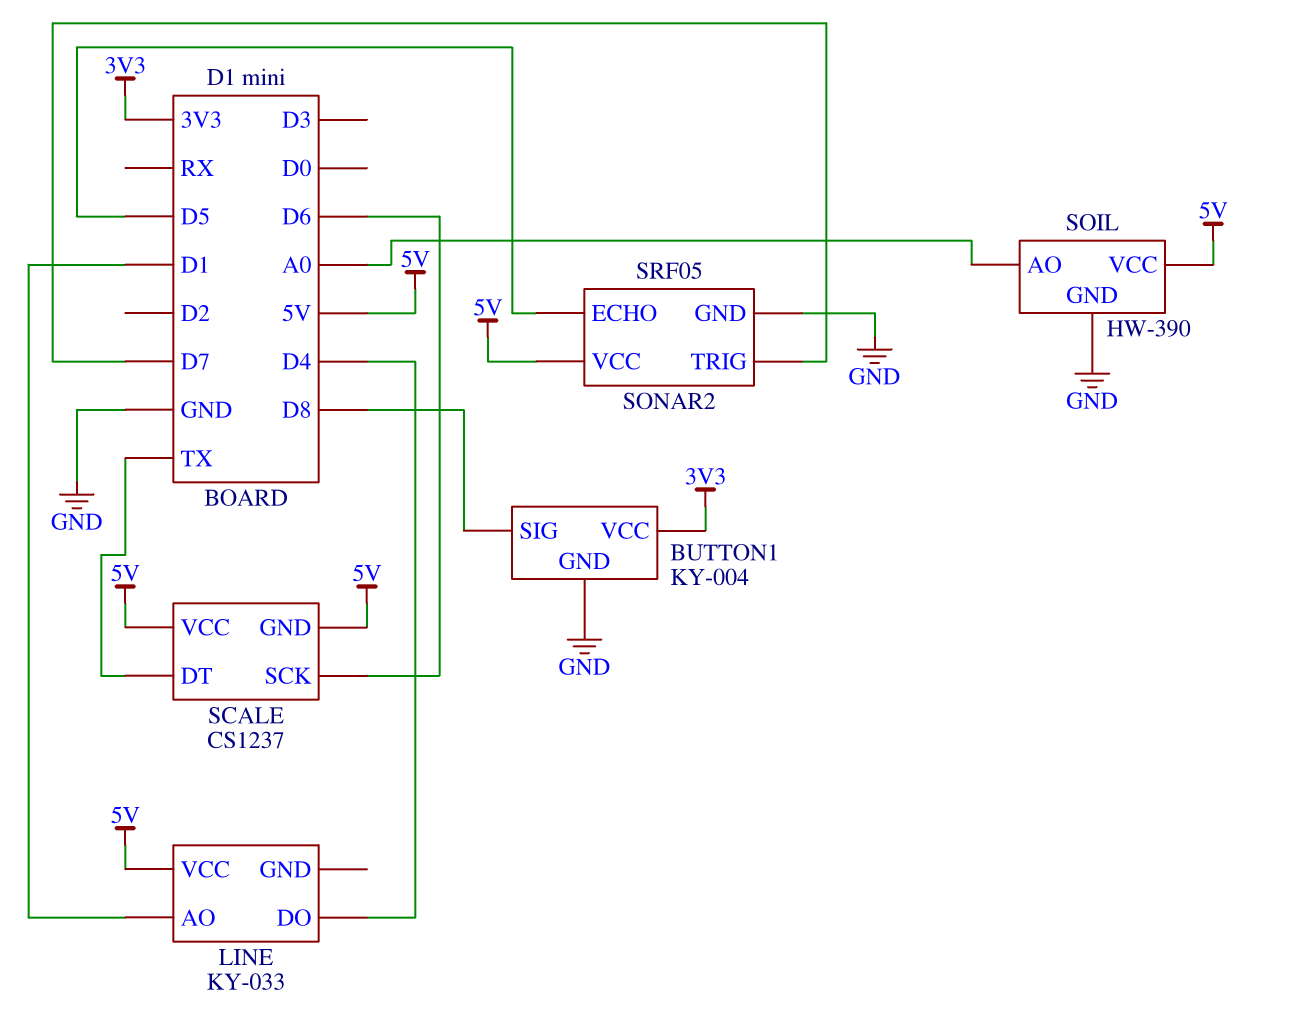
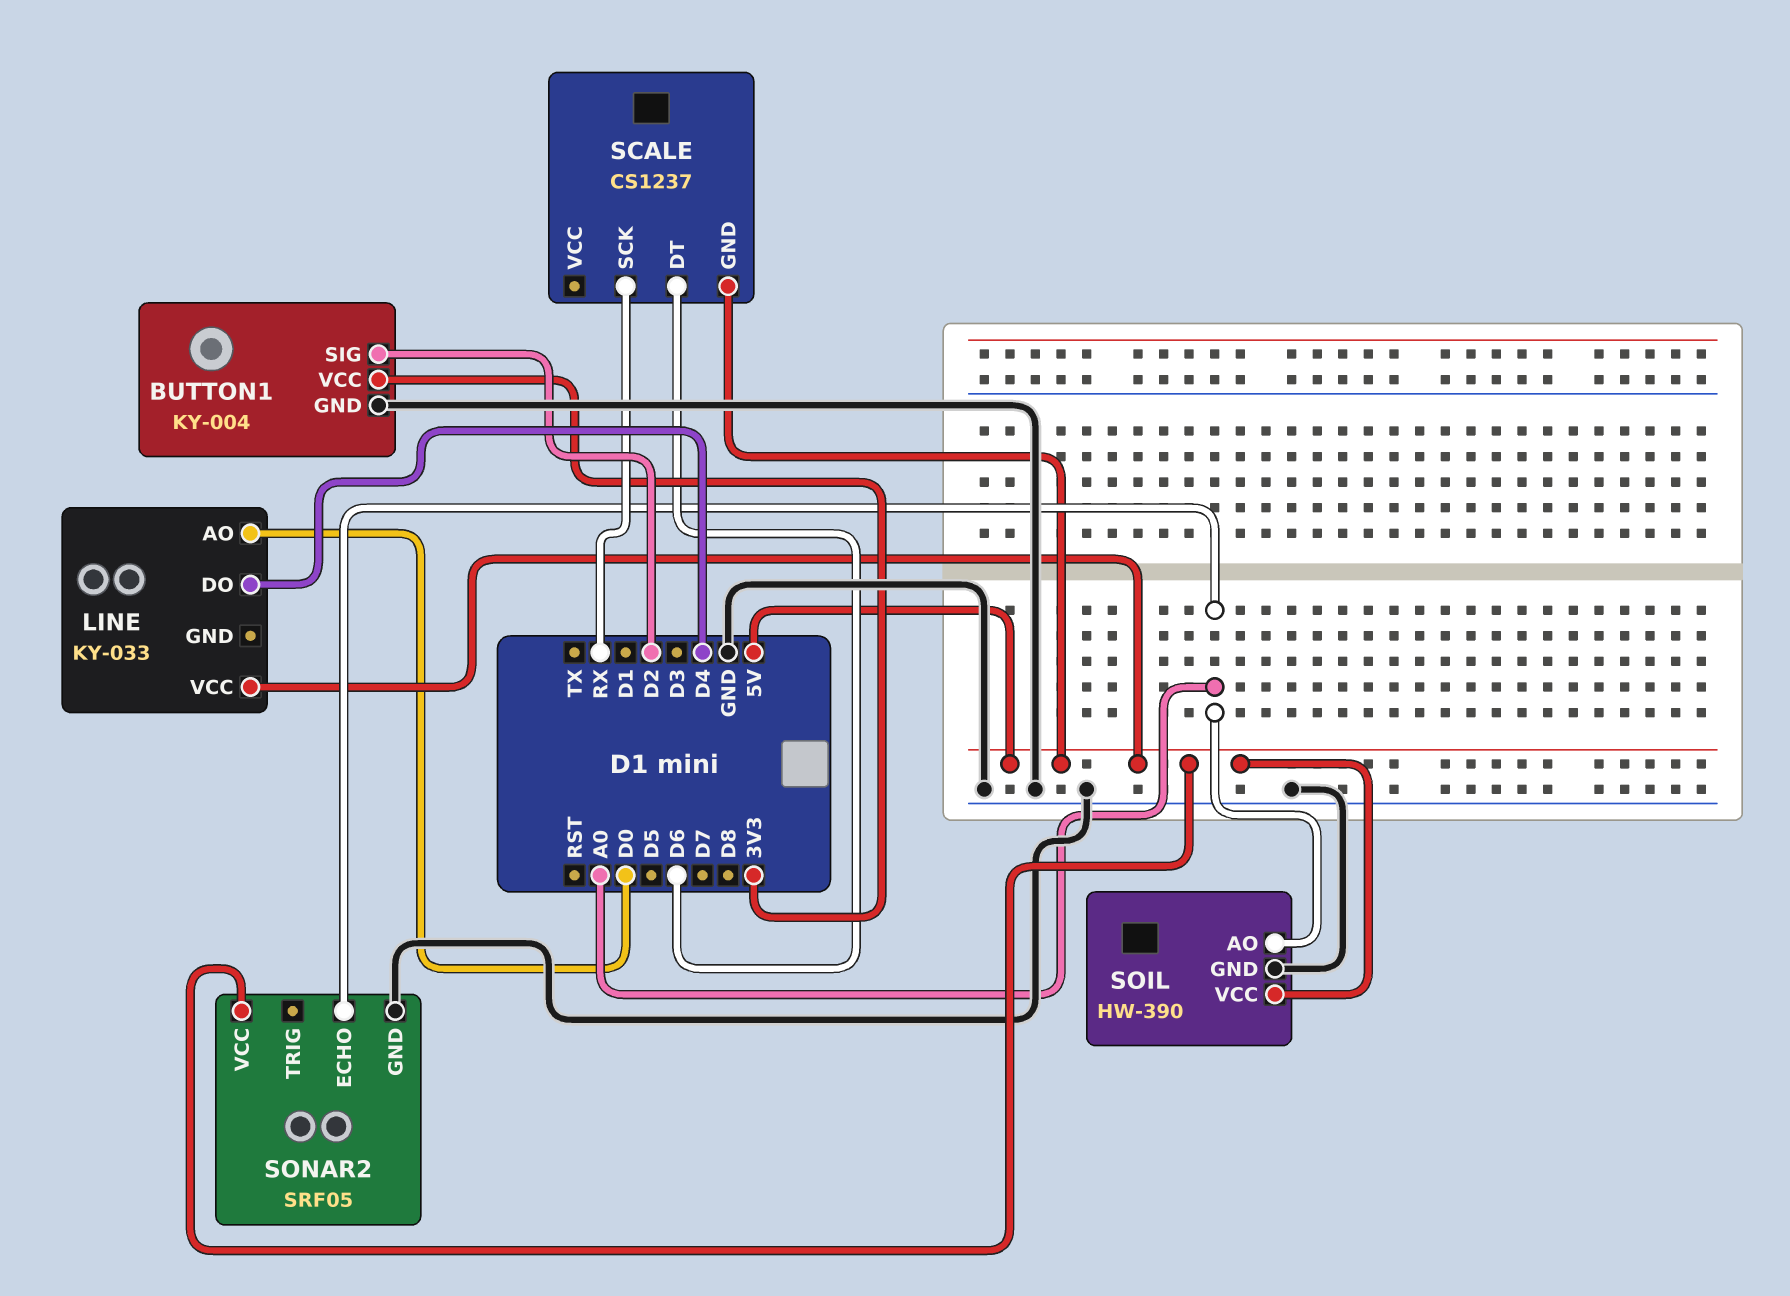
BUTTON1 pin SIG: D8 -> D2
LINE pin AO: D1 -> D0
SCALE pin DT: TX -> D6
SCALE pin SCK: D6 -> RX
SCALE pin VCC: 5V -> none
SONAR2 pin ECHO: D5 -> A0
SONAR2 pin TRIG: D7 -> none

